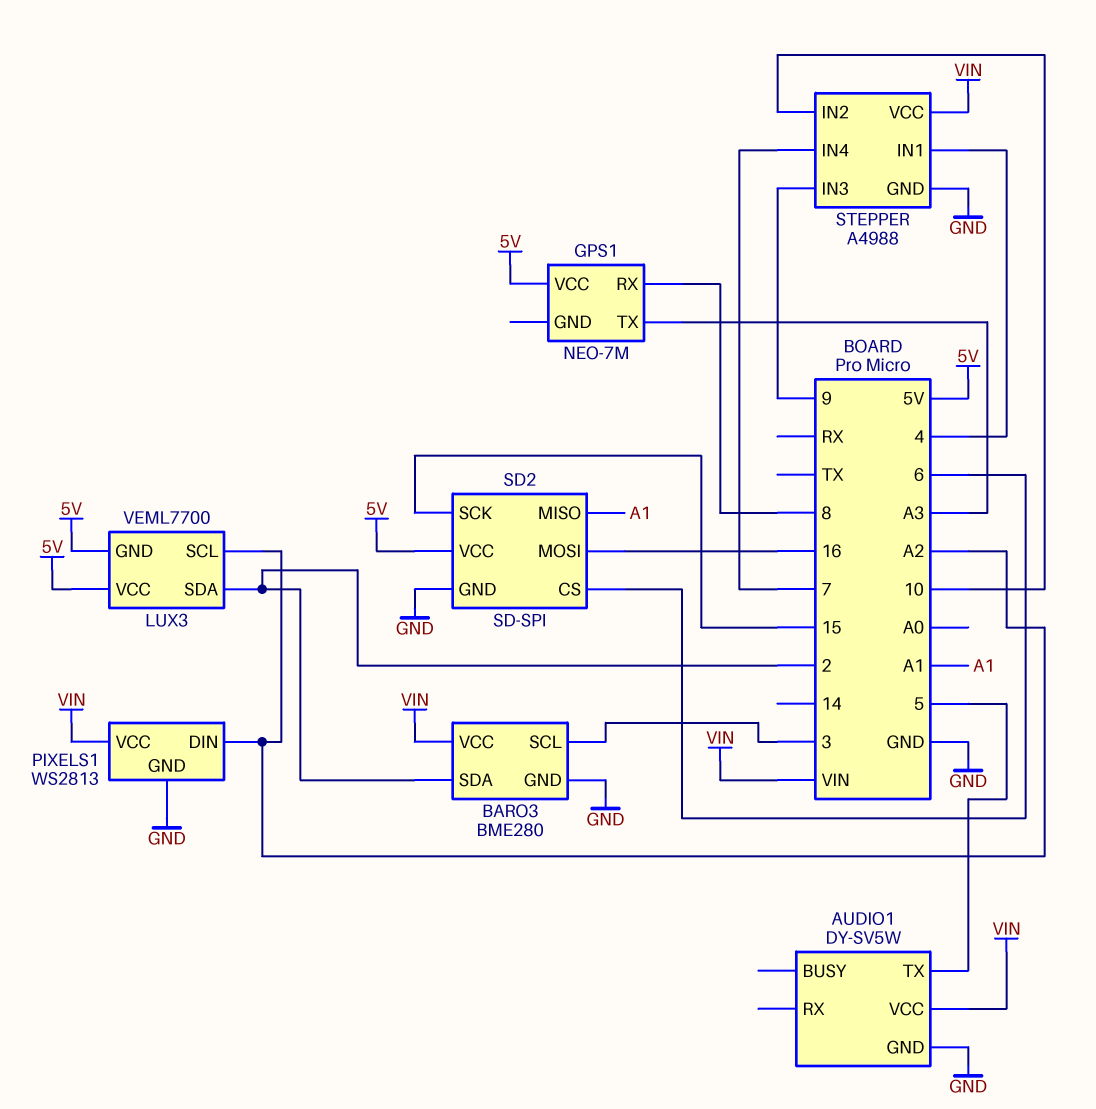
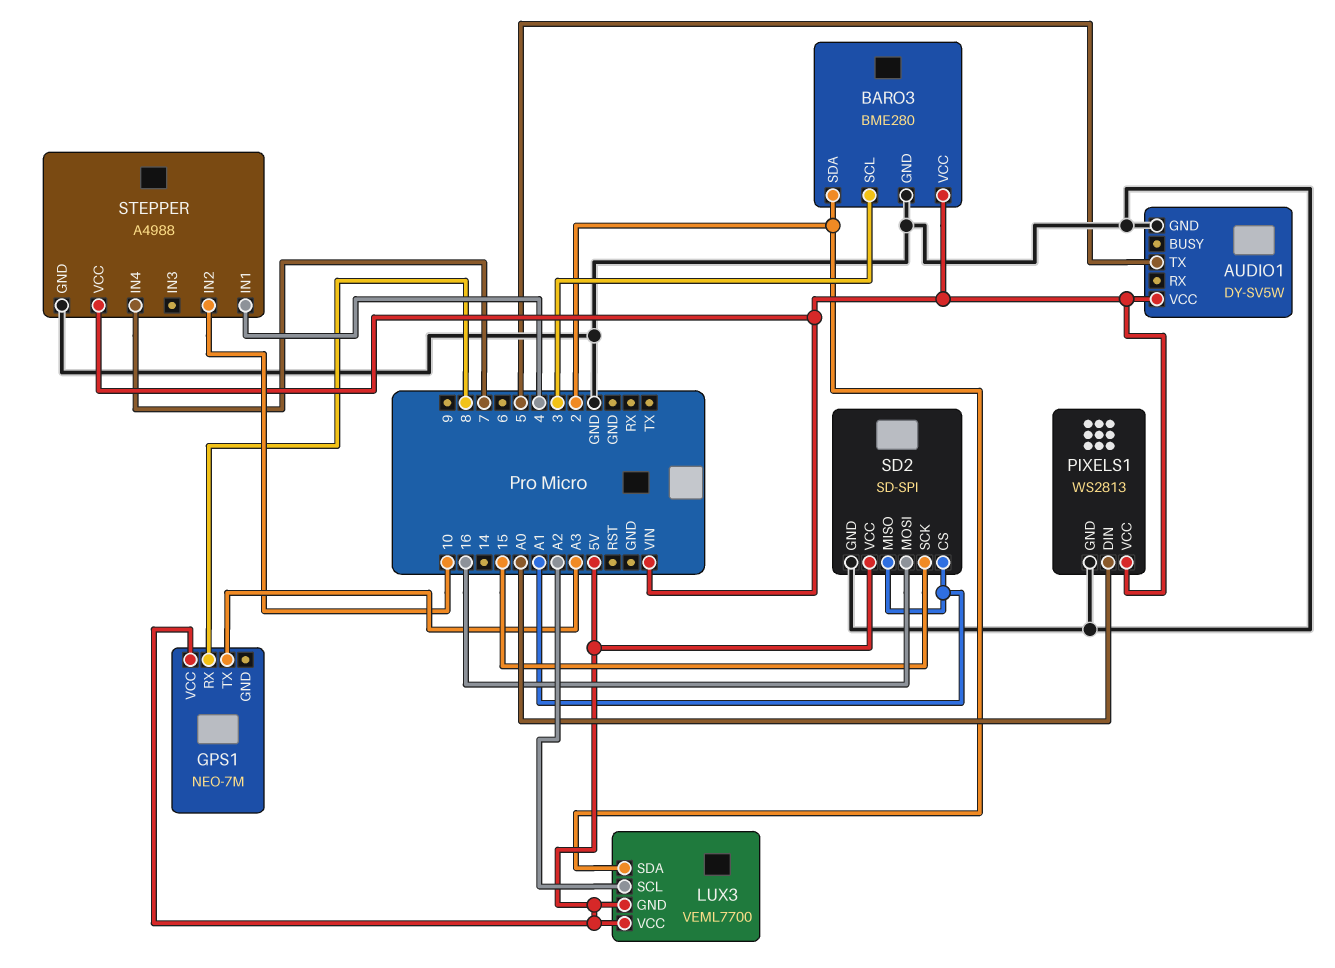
PIXELS1 pin DIN: A2 -> A0
SD2 pin CS: 6 -> A1
STEPPER pin IN3: 9 -> none

